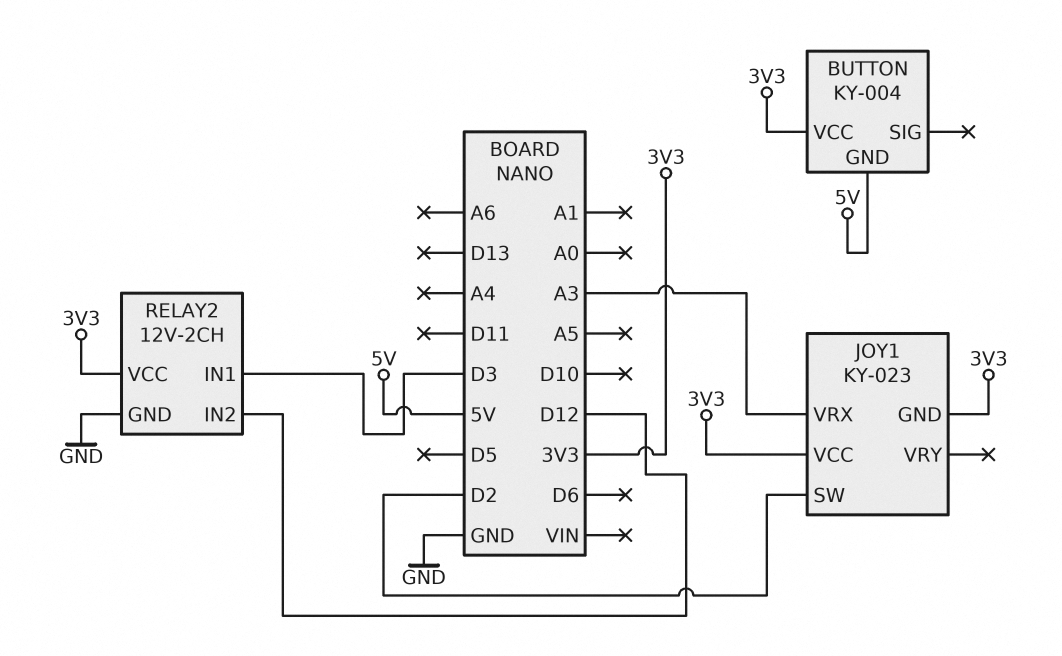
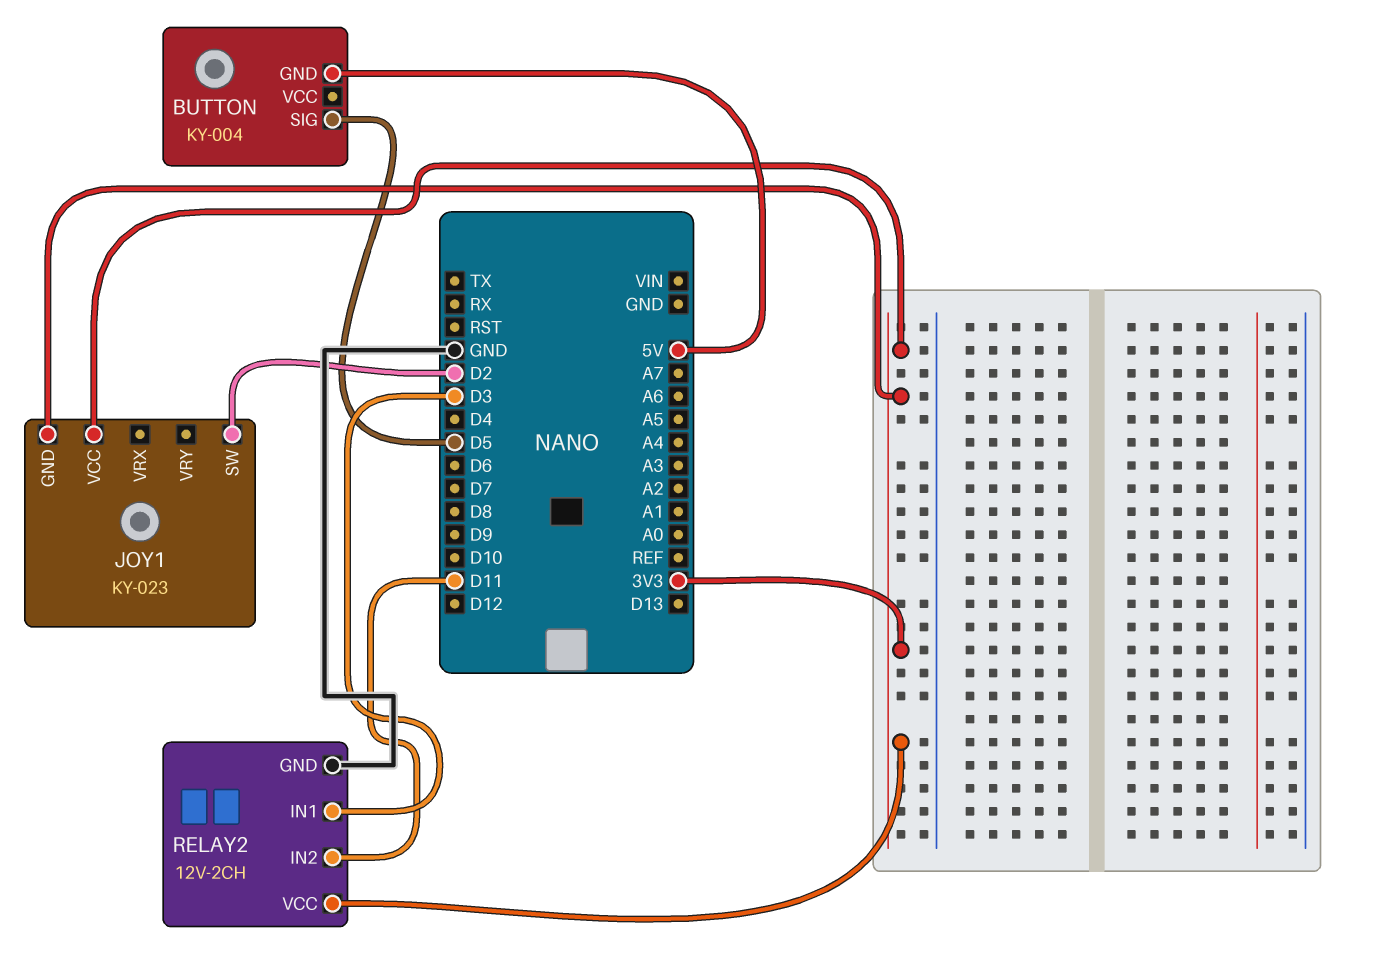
BUTTON pin SIG: none -> D5
BUTTON pin VCC: 3V3 -> none
JOY1 pin VRX: A3 -> none
RELAY2 pin IN2: D12 -> D11

